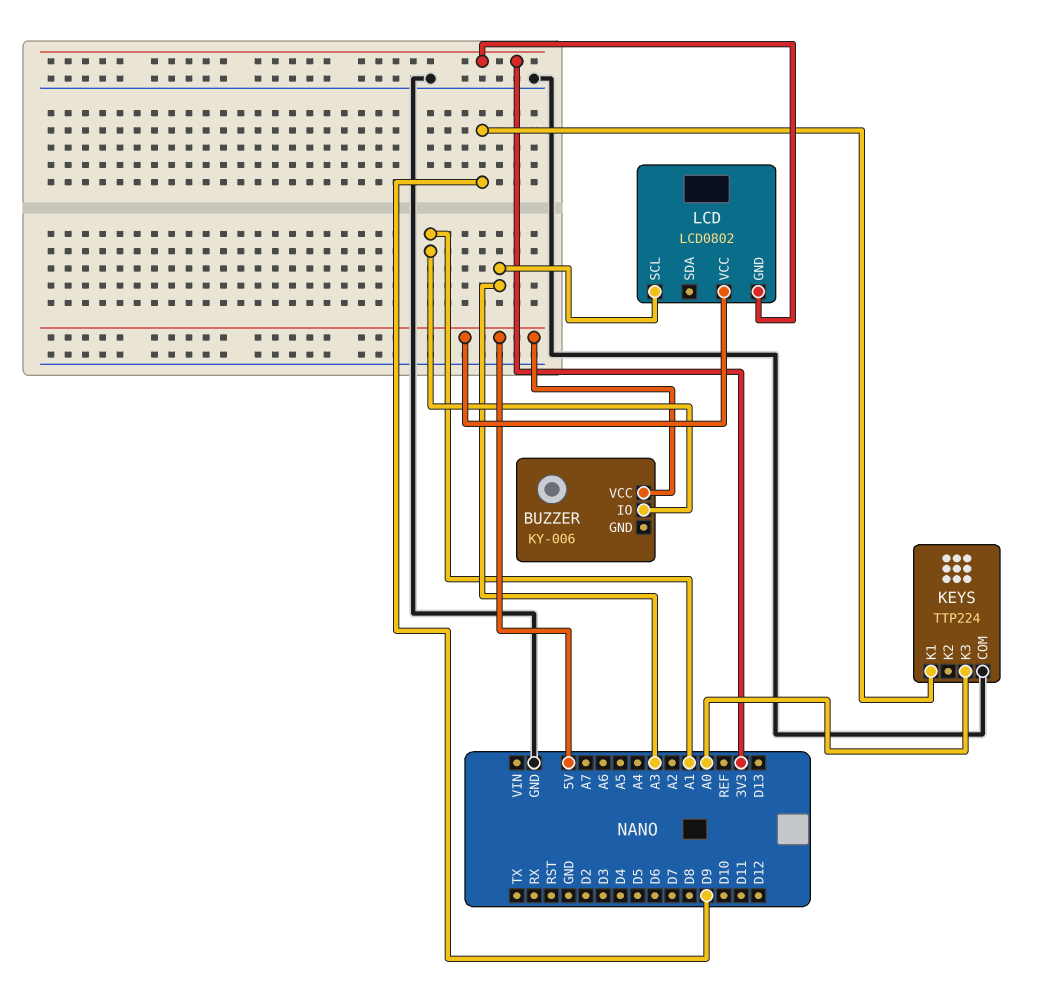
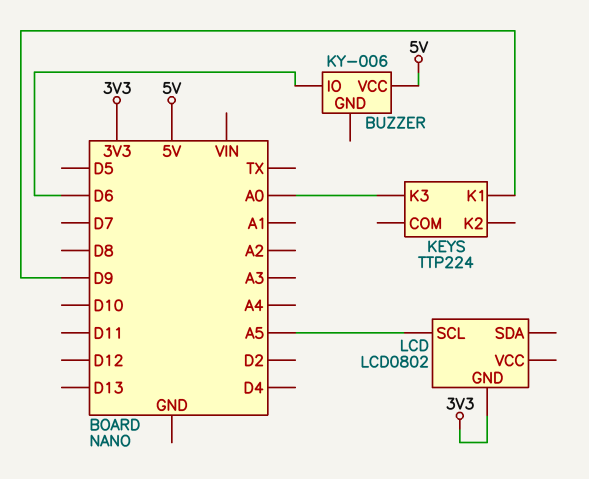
BUZZER pin IO: A1 -> D6
KEYS pin COM: GND -> none
LCD pin SCL: A3 -> A5
LCD pin VCC: 5V -> none

